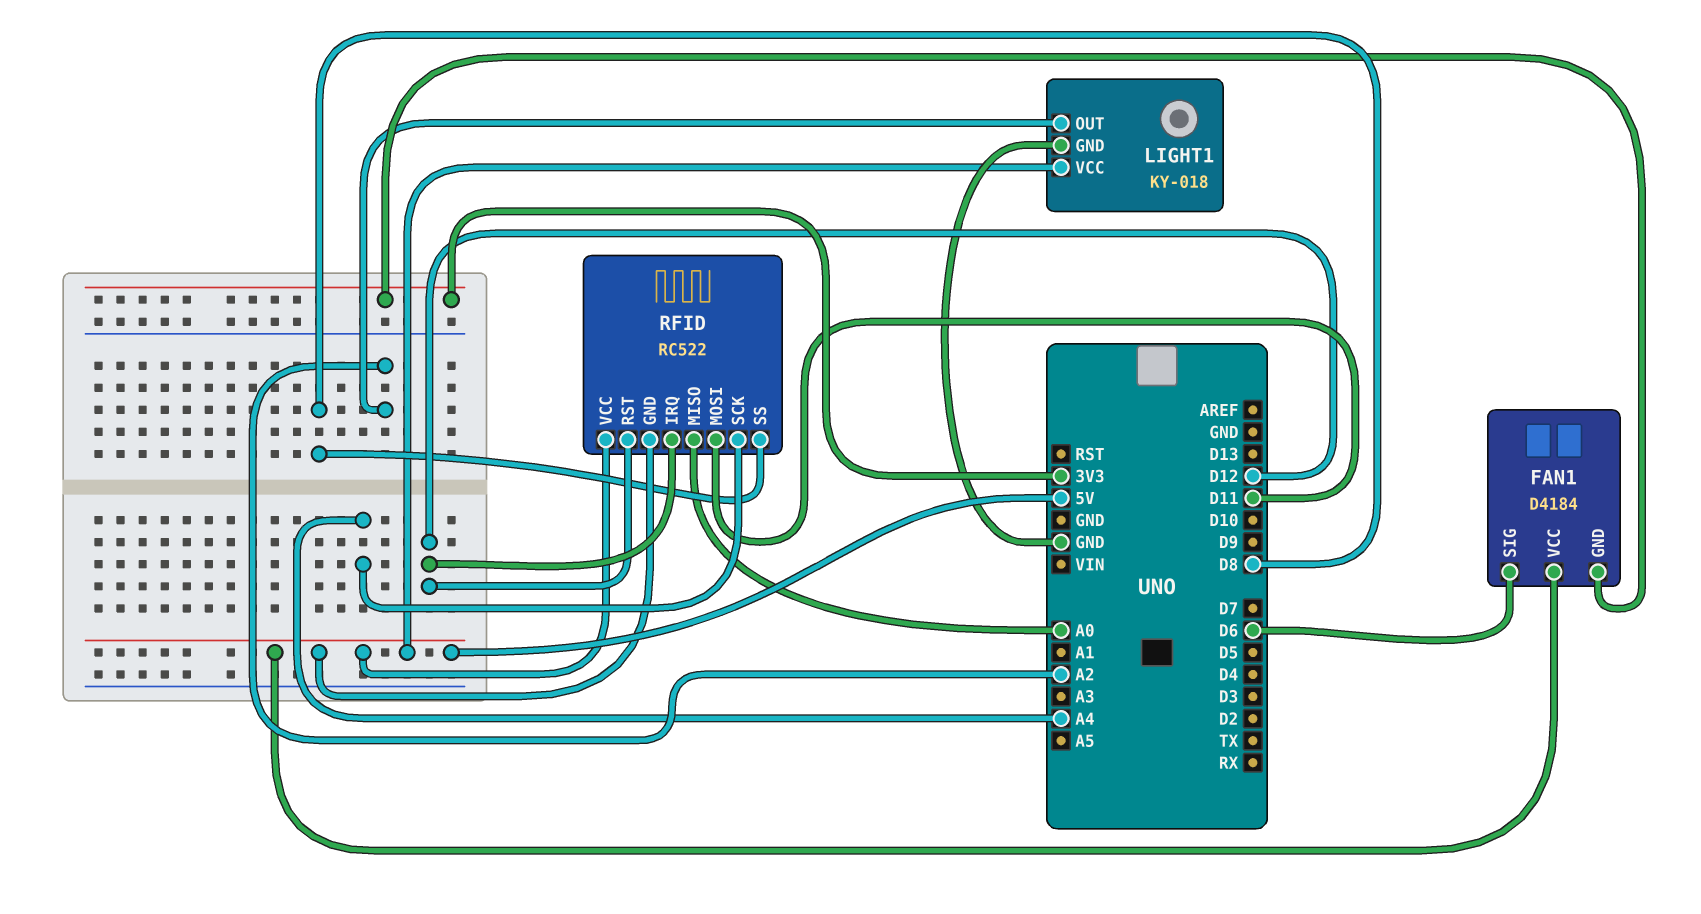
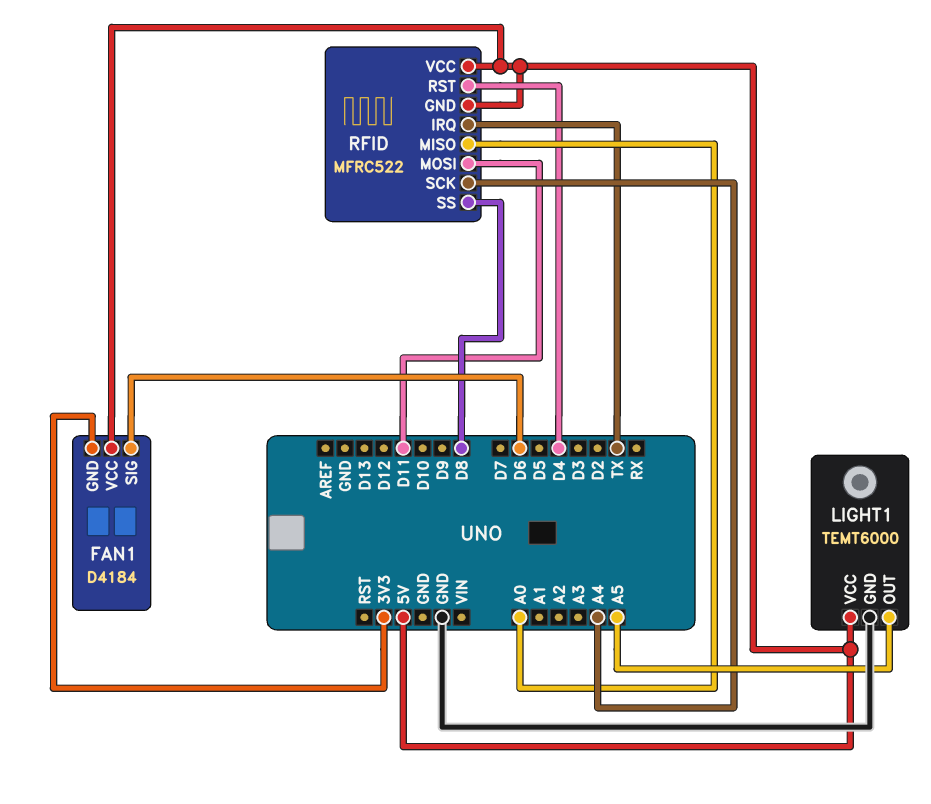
LIGHT1: KY-018 -> TEMT6000
LIGHT1 pin OUT: A2 -> A5
RFID: RC522 -> MFRC522
RFID pin IRQ: D12 -> TX
RFID pin RST: D12 -> D4

